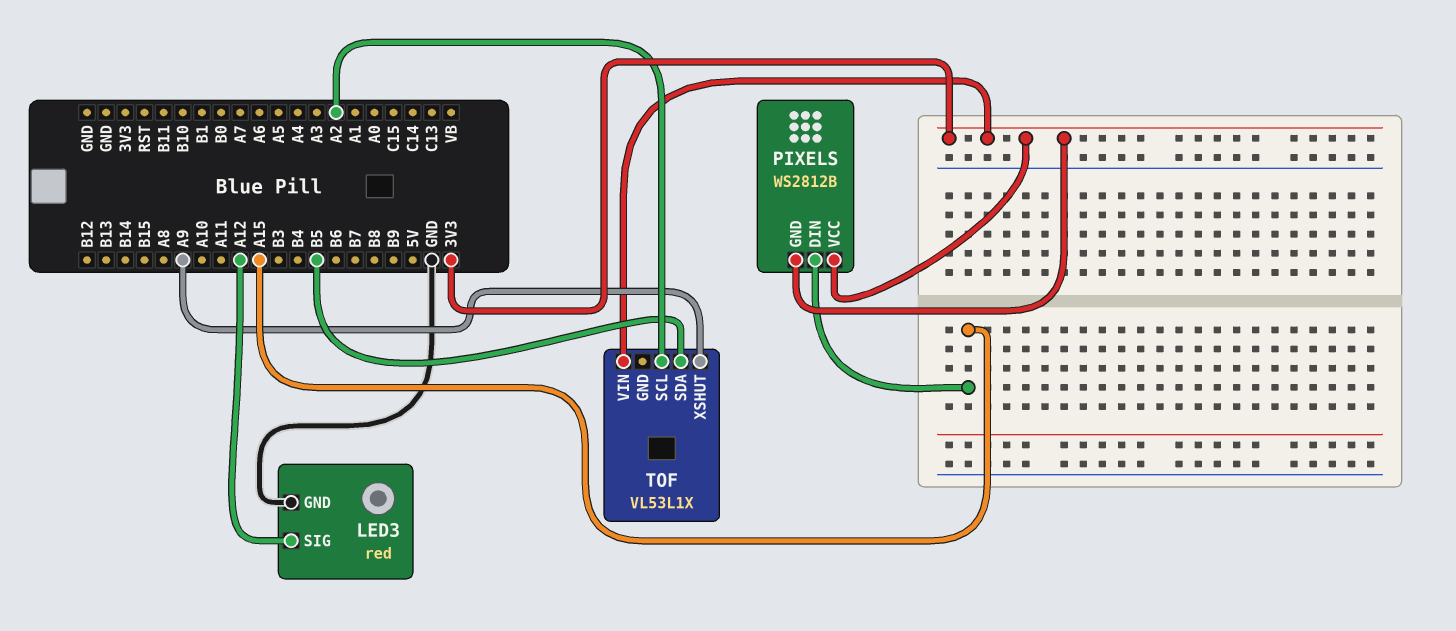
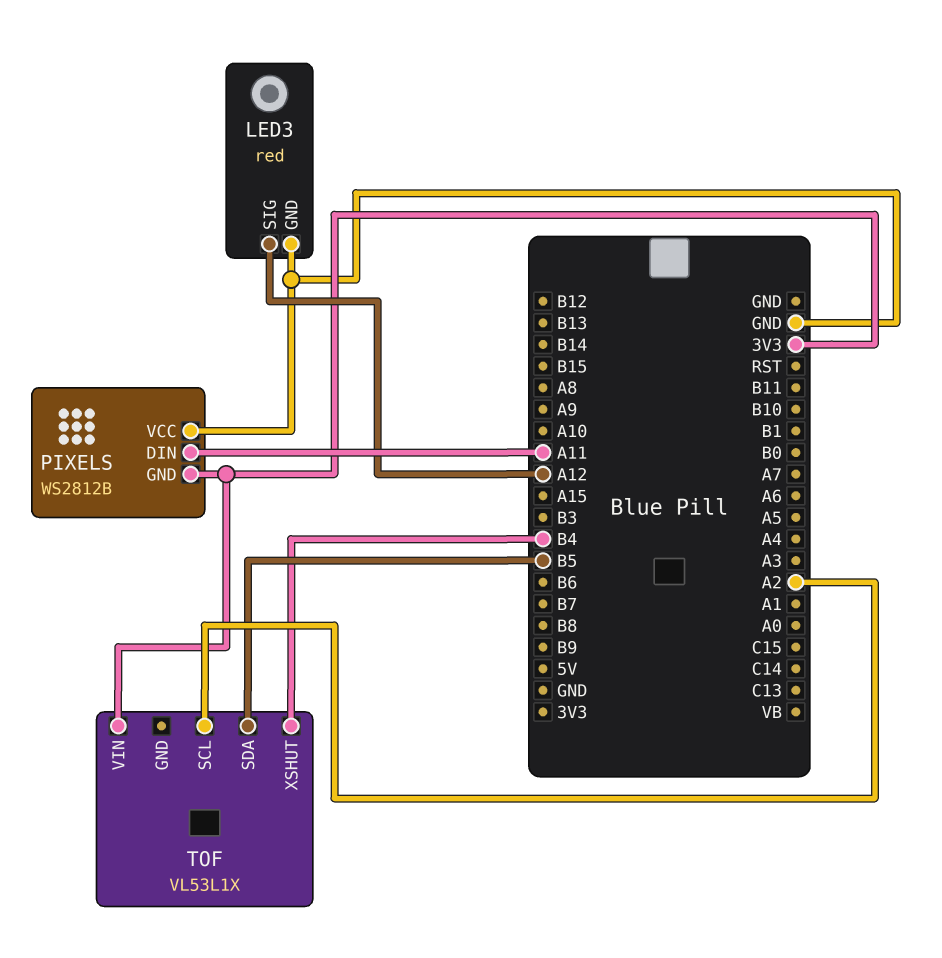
PIXELS pin DIN: A15 -> A11
PIXELS pin VCC: 3V3 -> GND
TOF pin XSHUT: A9 -> B4

